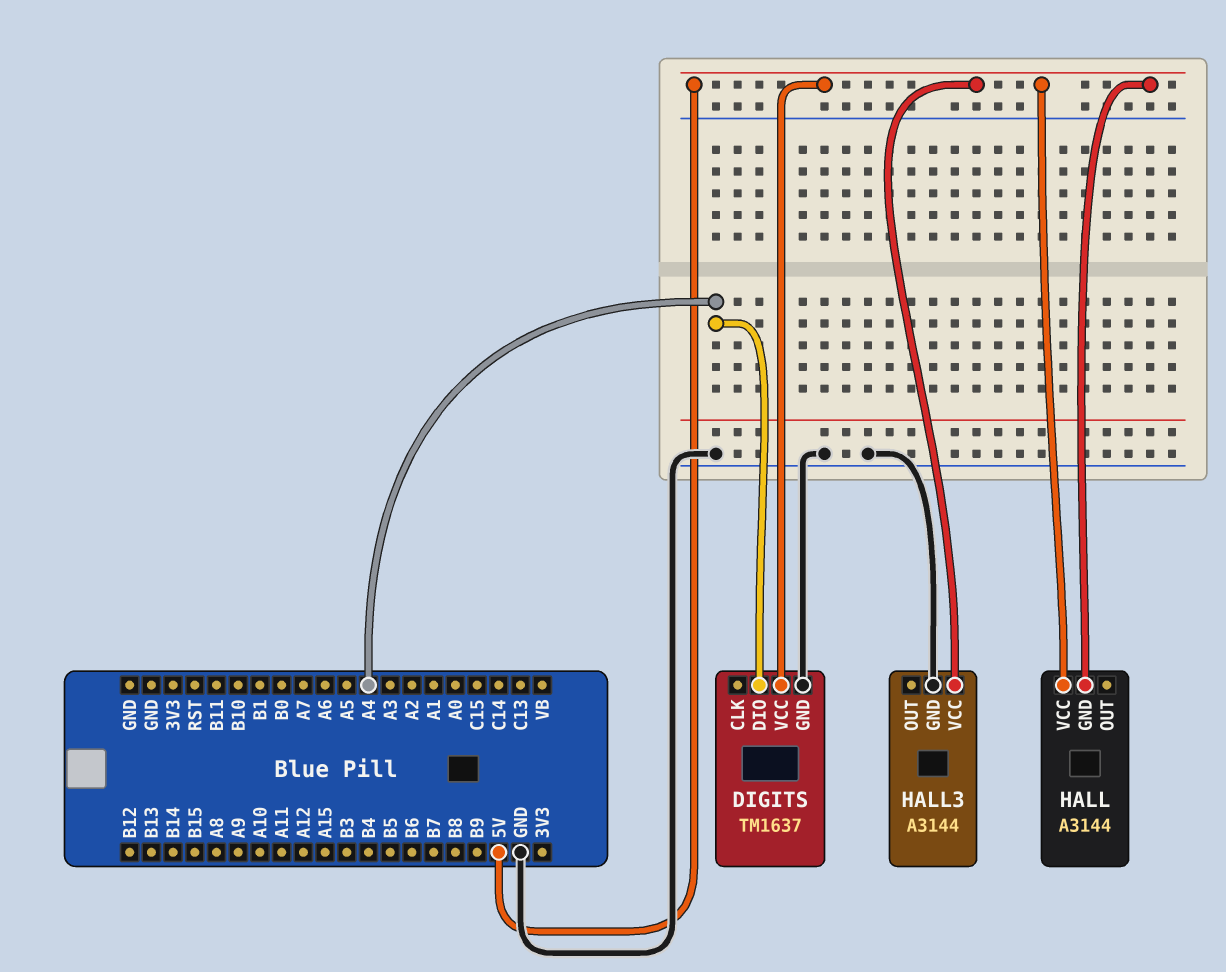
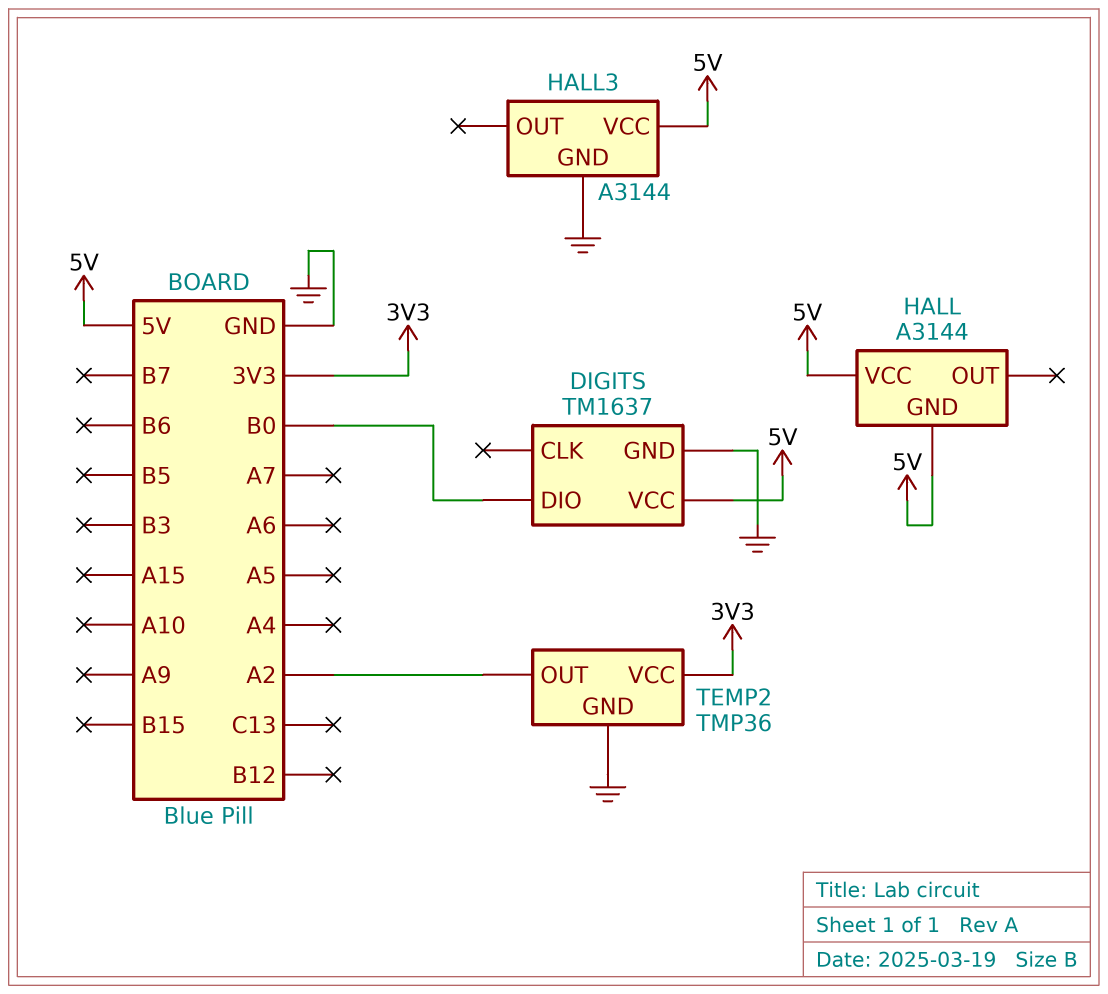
DIGITS pin DIO: A4 -> B0
TEMP2: none -> TMP36
TEMP2 pin GND: none -> GND
TEMP2 pin OUT: none -> A2
TEMP2 pin VCC: none -> 3V3

